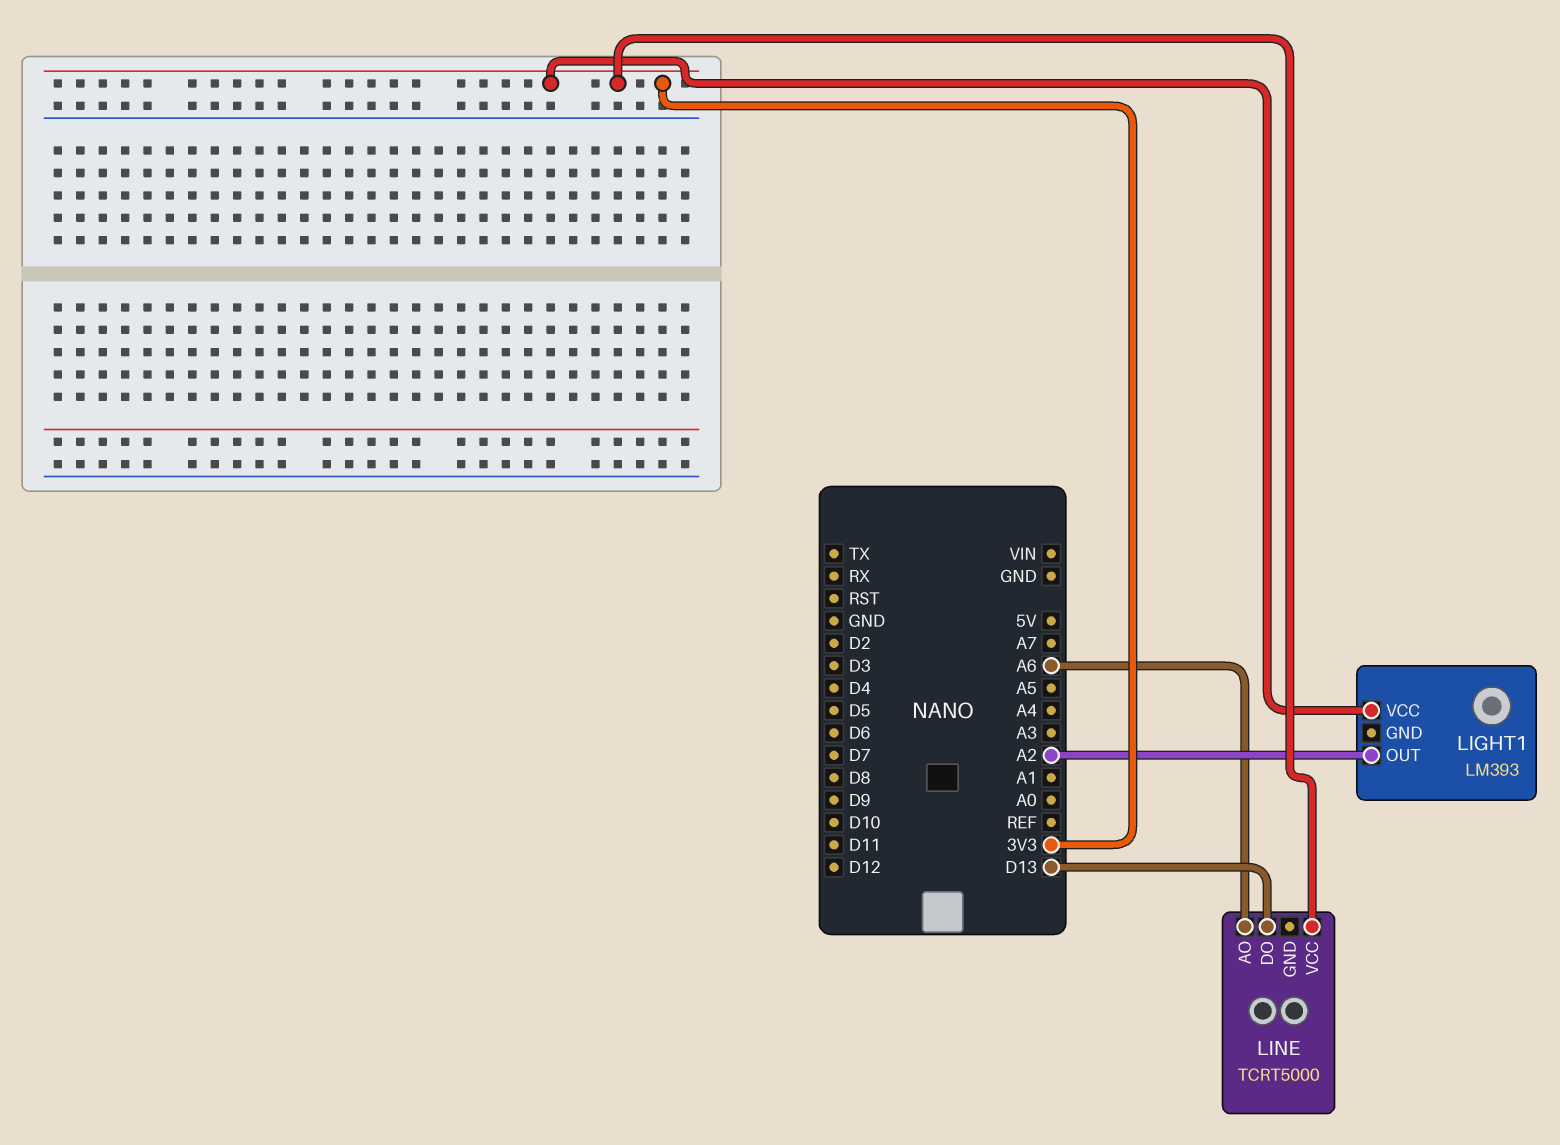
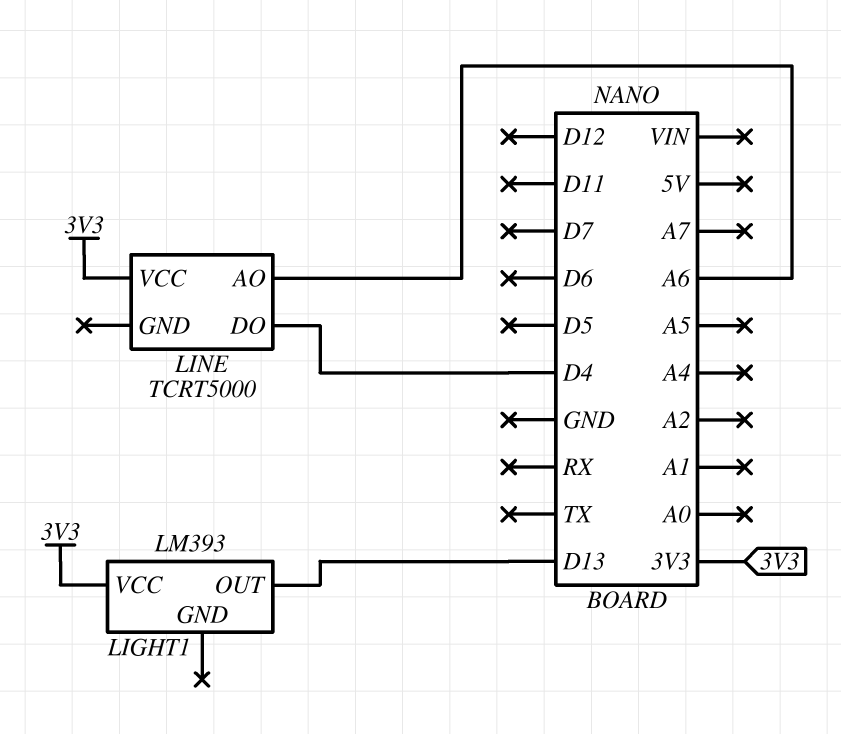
LIGHT1 pin OUT: A2 -> D13
LINE pin DO: D13 -> D4

